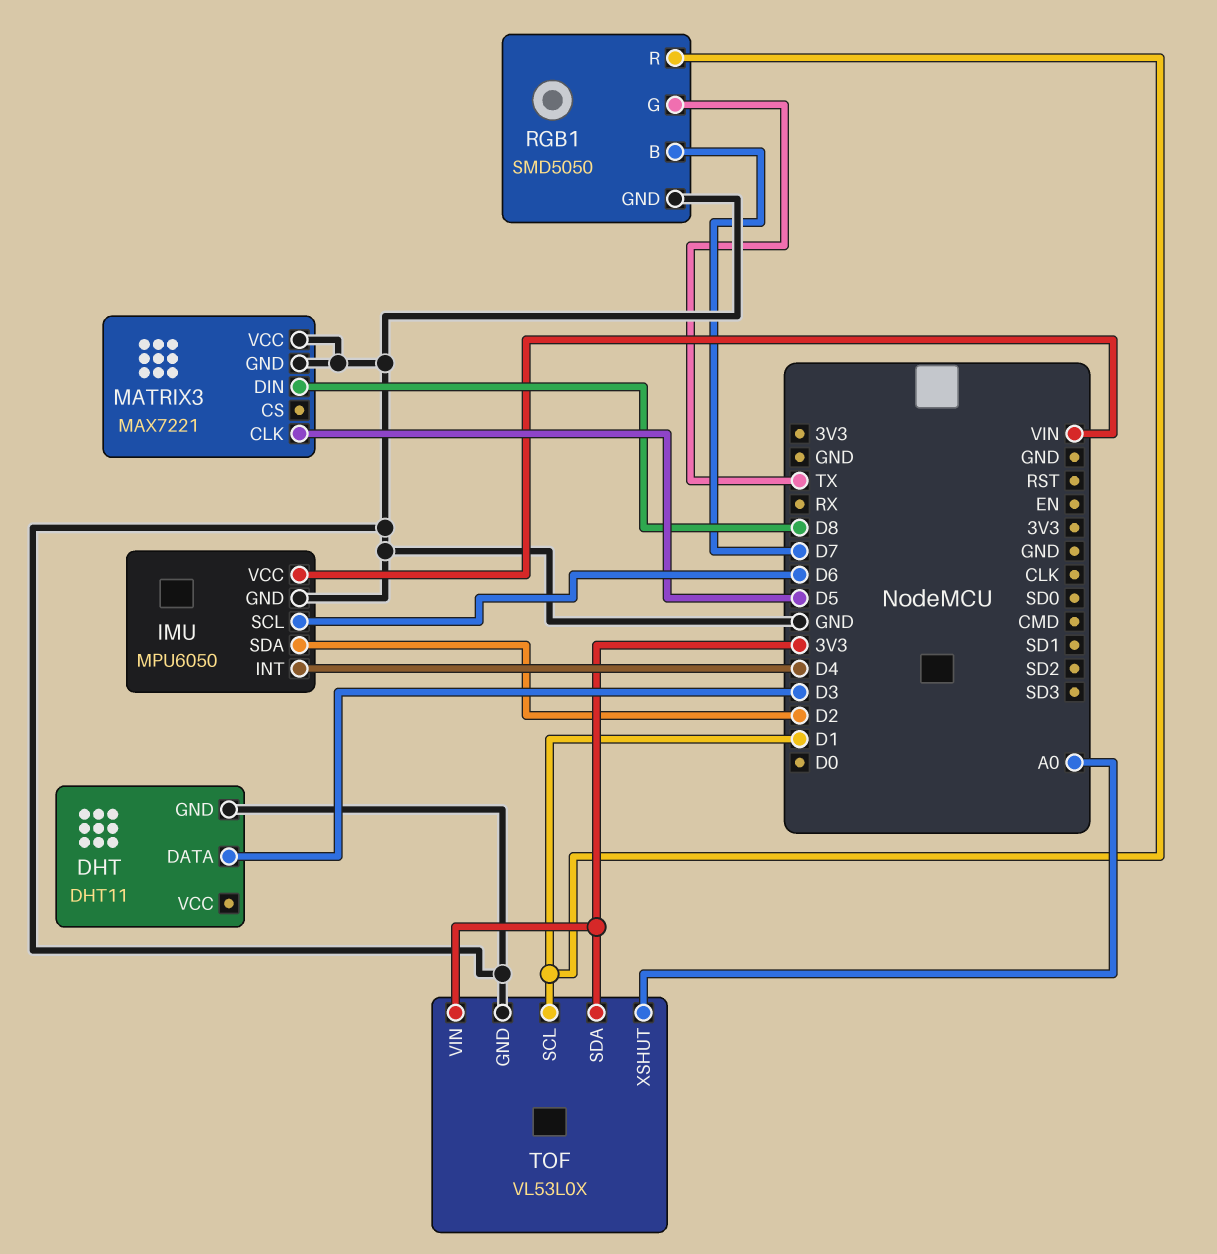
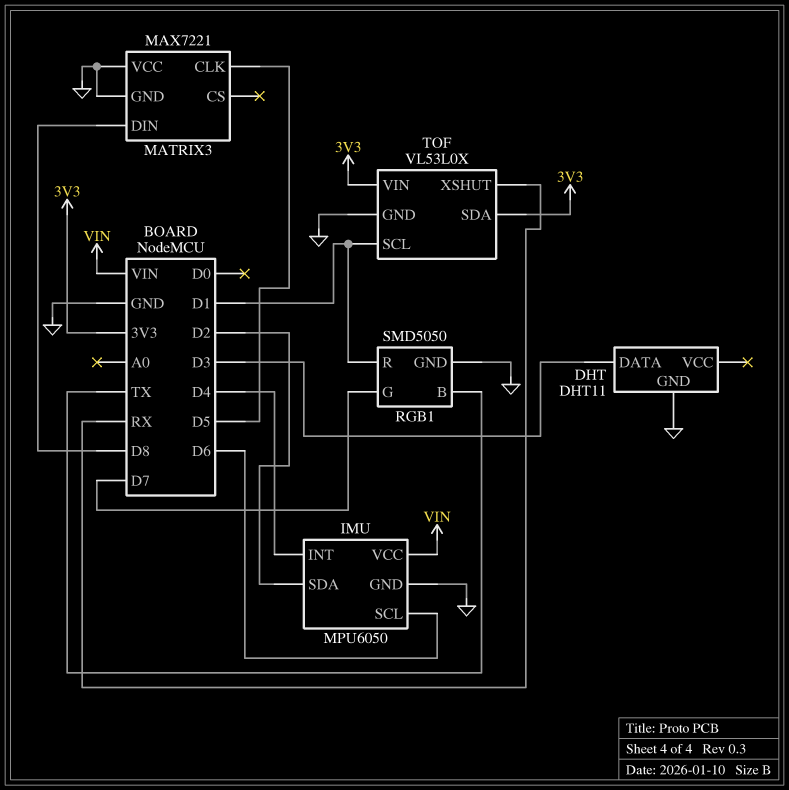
RGB1 pin B: D7 -> TX
RGB1 pin G: TX -> D7
TOF pin XSHUT: A0 -> RX

